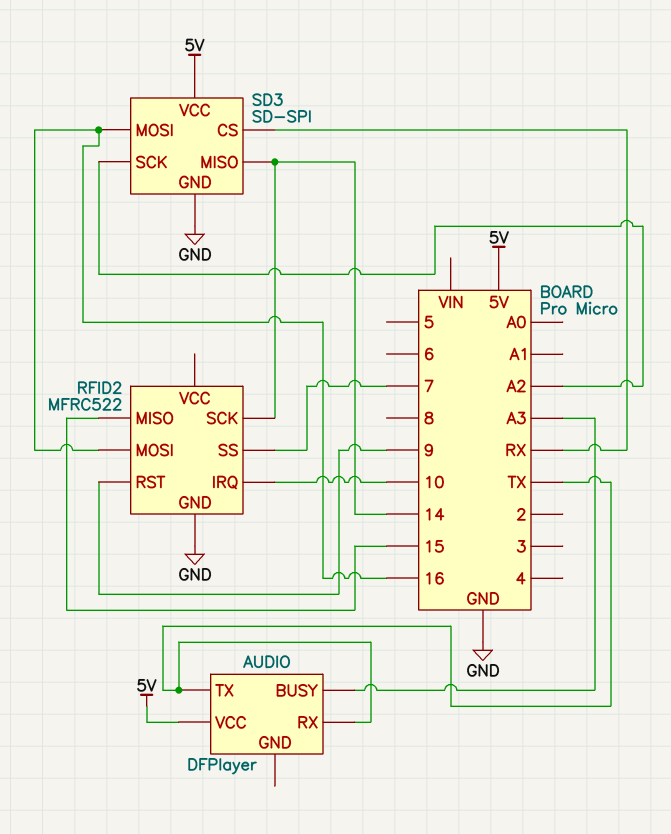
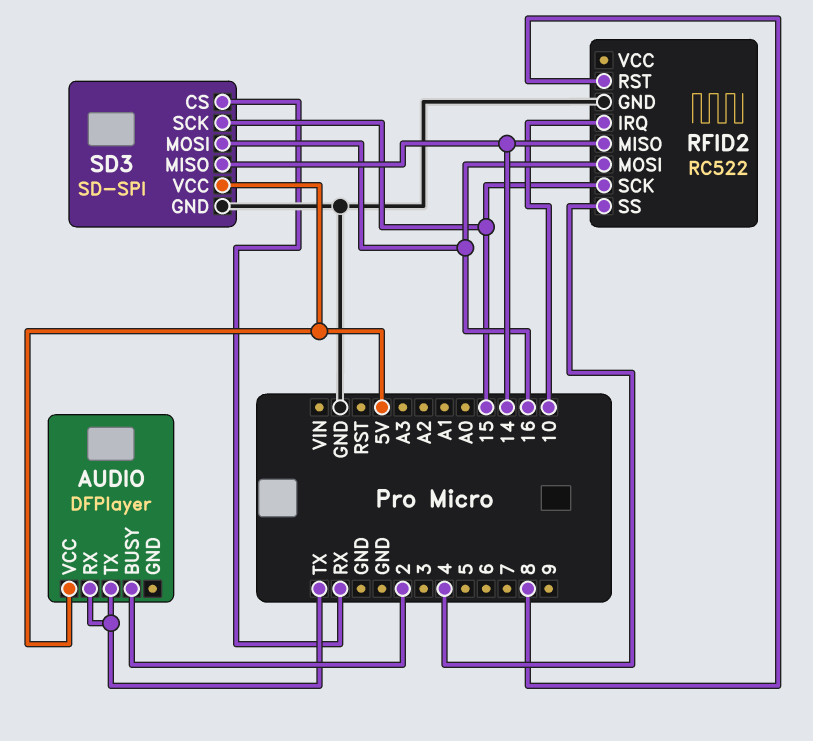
AUDIO pin BUSY: A3 -> 2
RFID2: MFRC522 -> RC522
RFID2 pin MISO: 15 -> 14
RFID2 pin RST: 9 -> 8
RFID2 pin SCK: 14 -> 15
RFID2 pin SS: 7 -> 4
SD3 pin SCK: A2 -> 15

